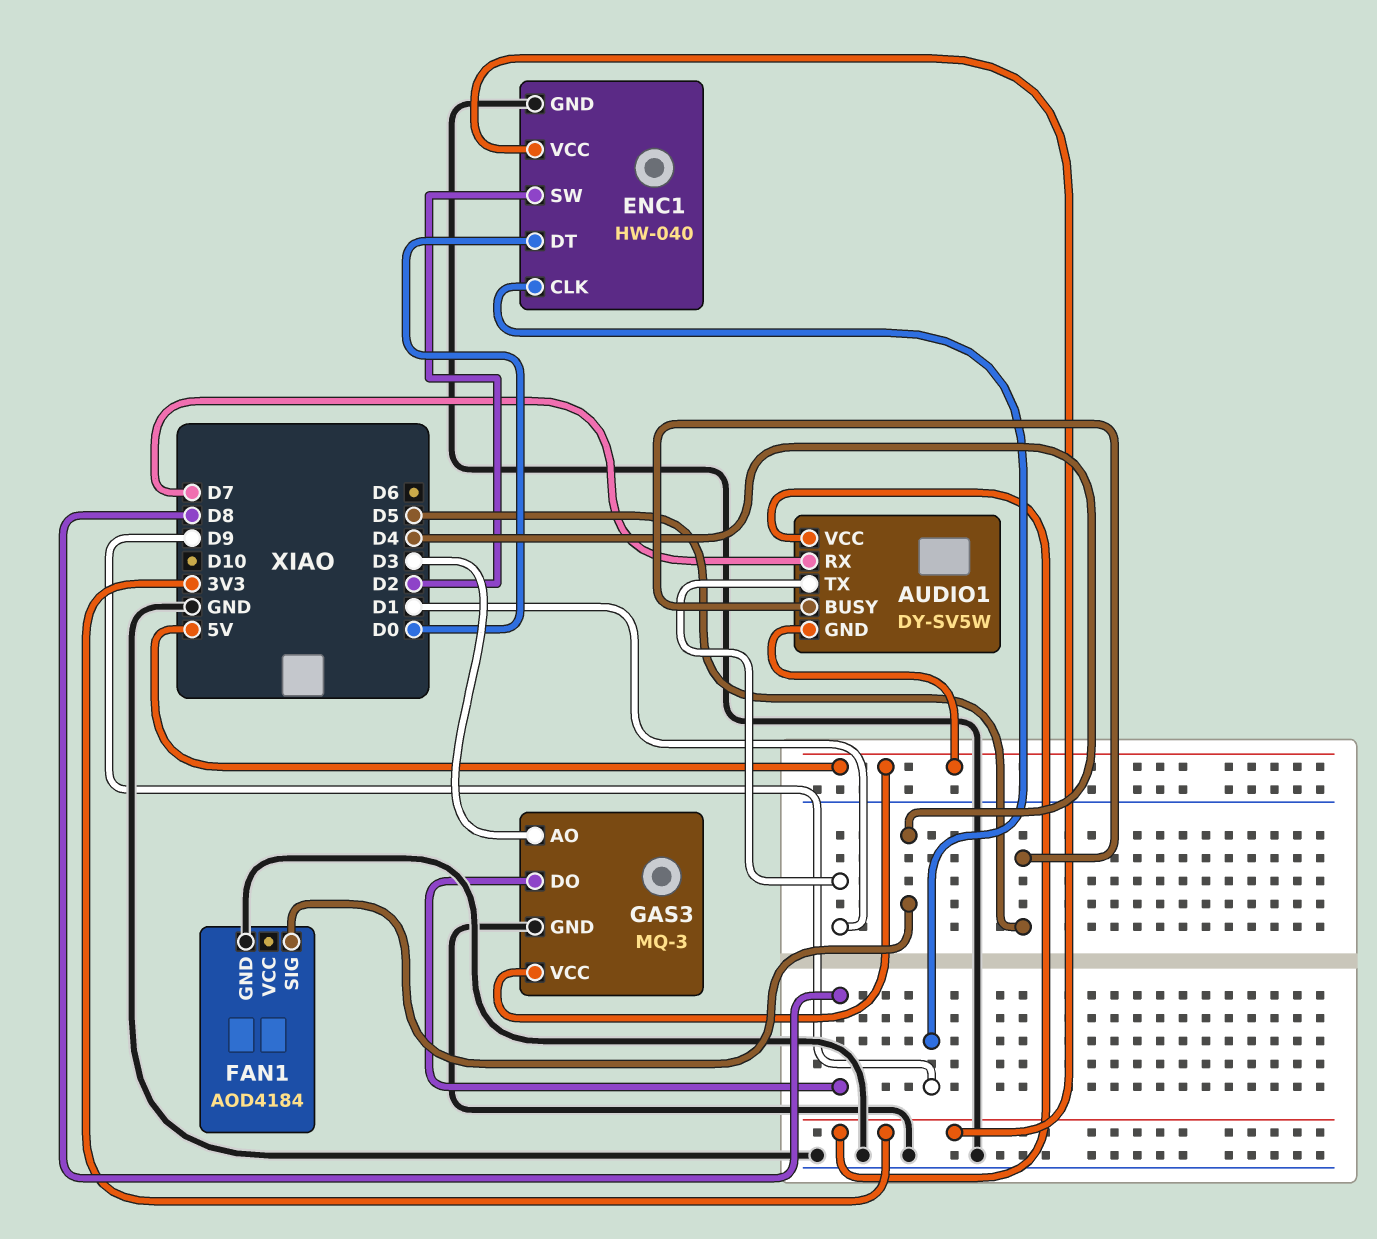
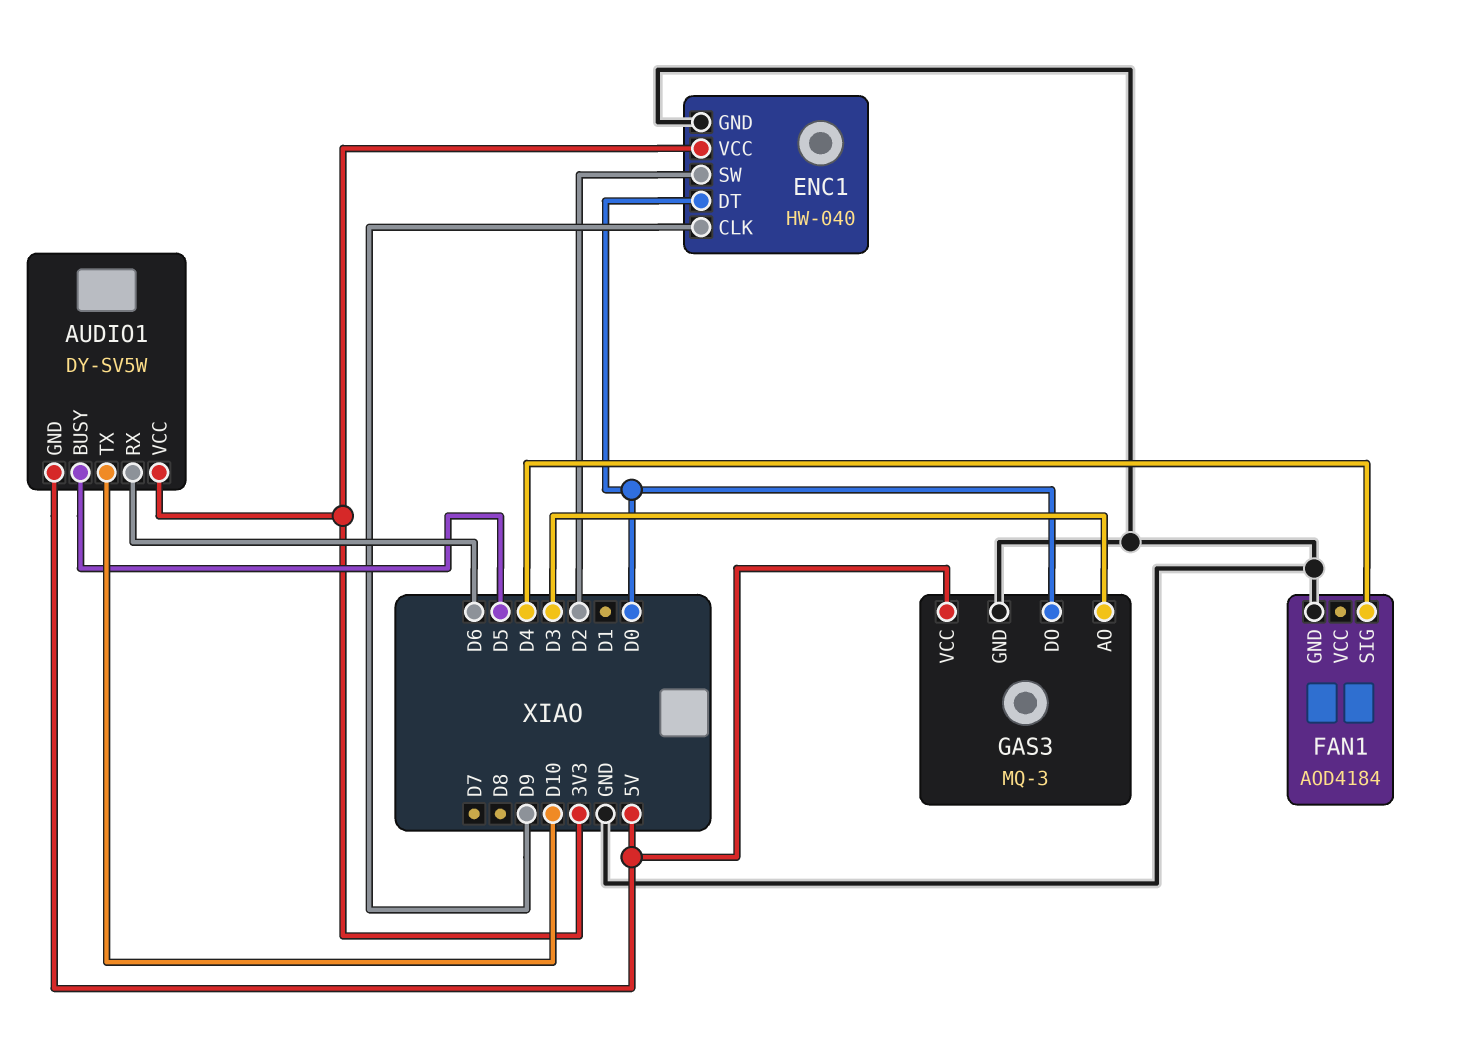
AUDIO1 pin RX: D7 -> D6
AUDIO1 pin TX: D1 -> D10
GAS3 pin DO: D8 -> D0

